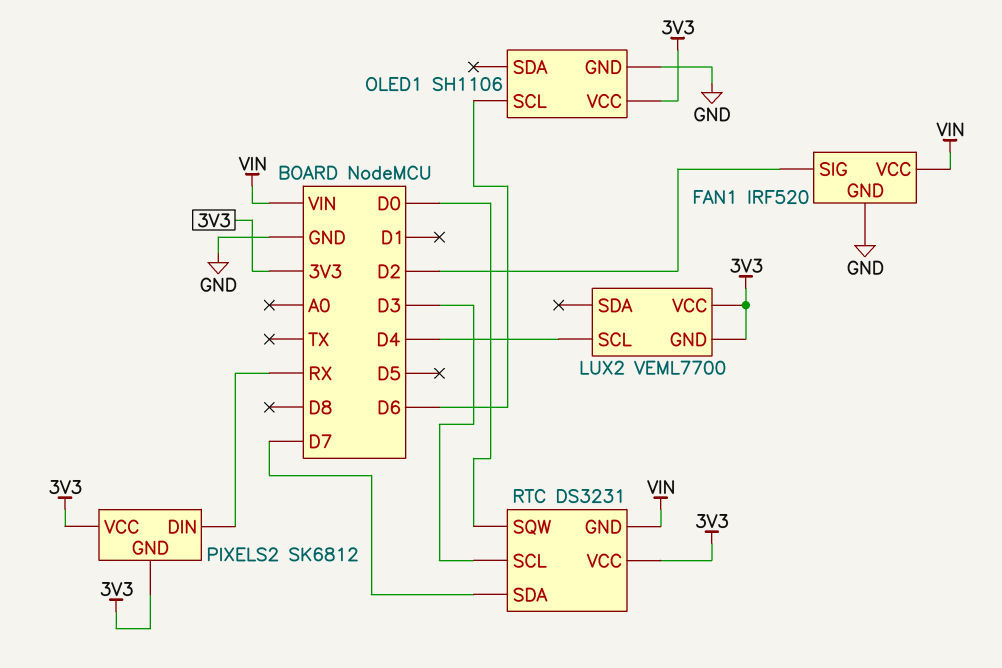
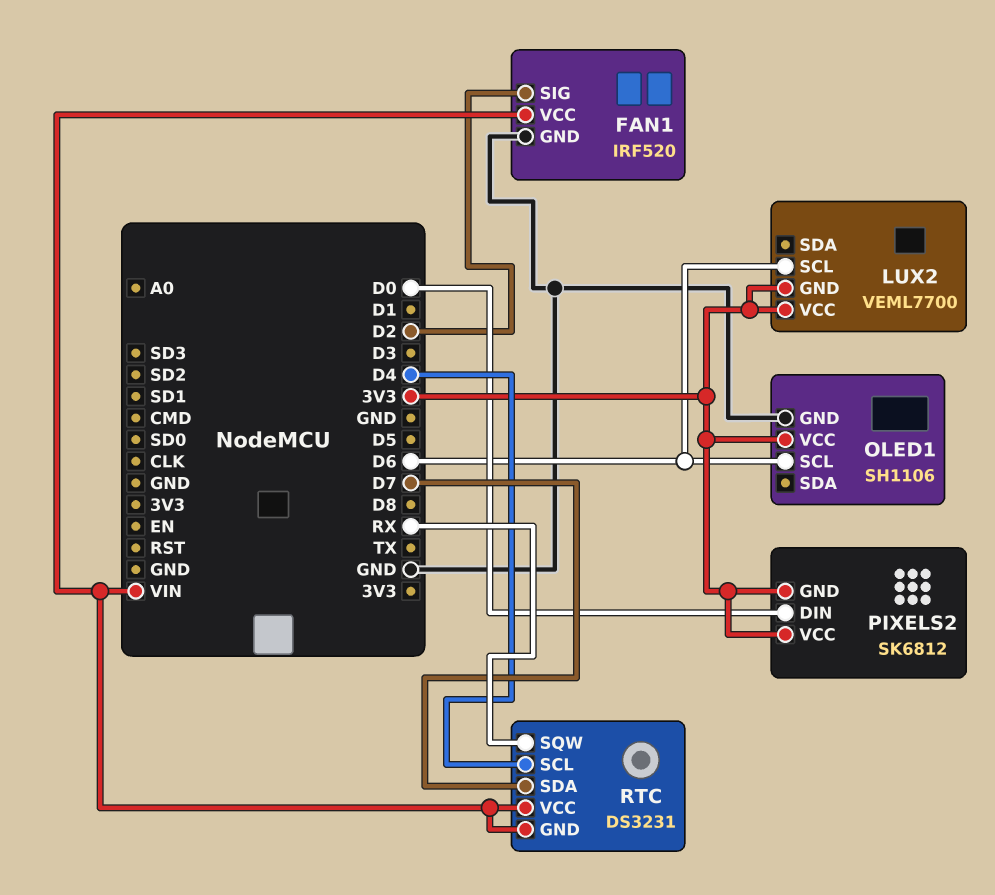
LUX2 pin SCL: D4 -> D6
PIXELS2 pin DIN: RX -> D0
RTC pin SCL: D3 -> D4
RTC pin SQW: D0 -> RX
RTC pin VCC: 3V3 -> VIN

